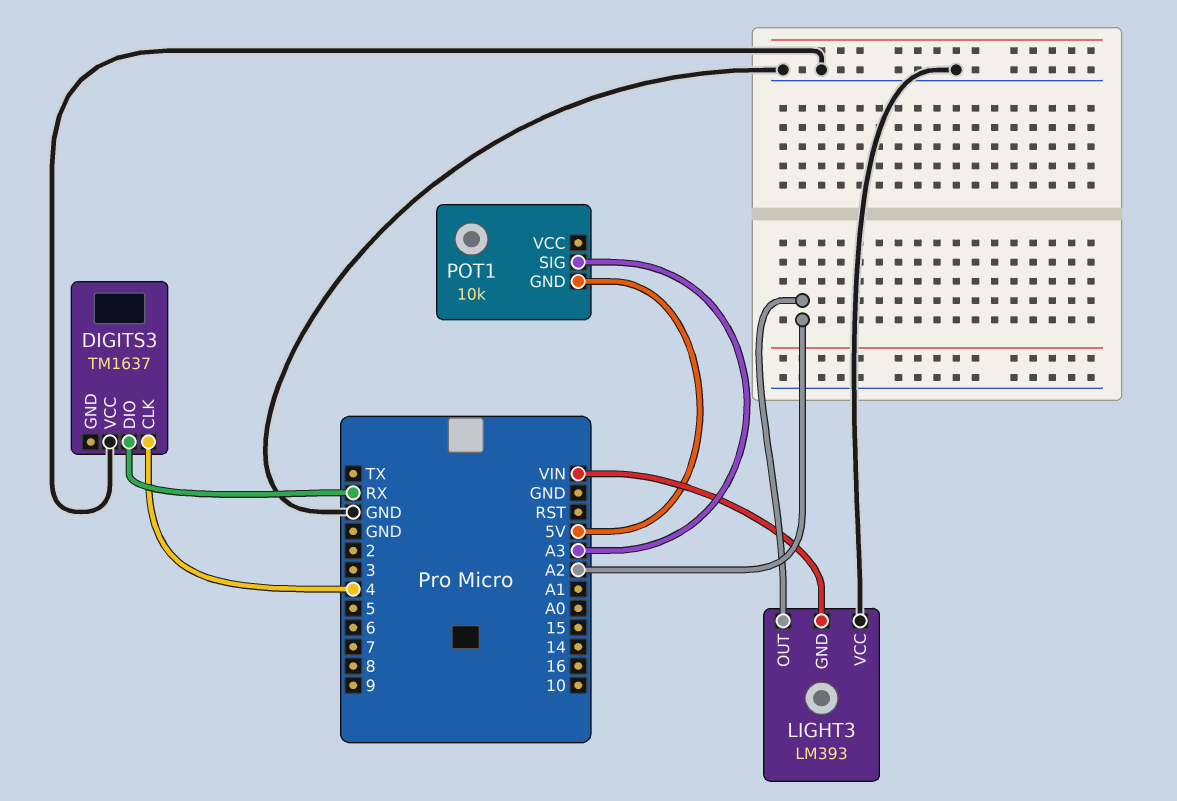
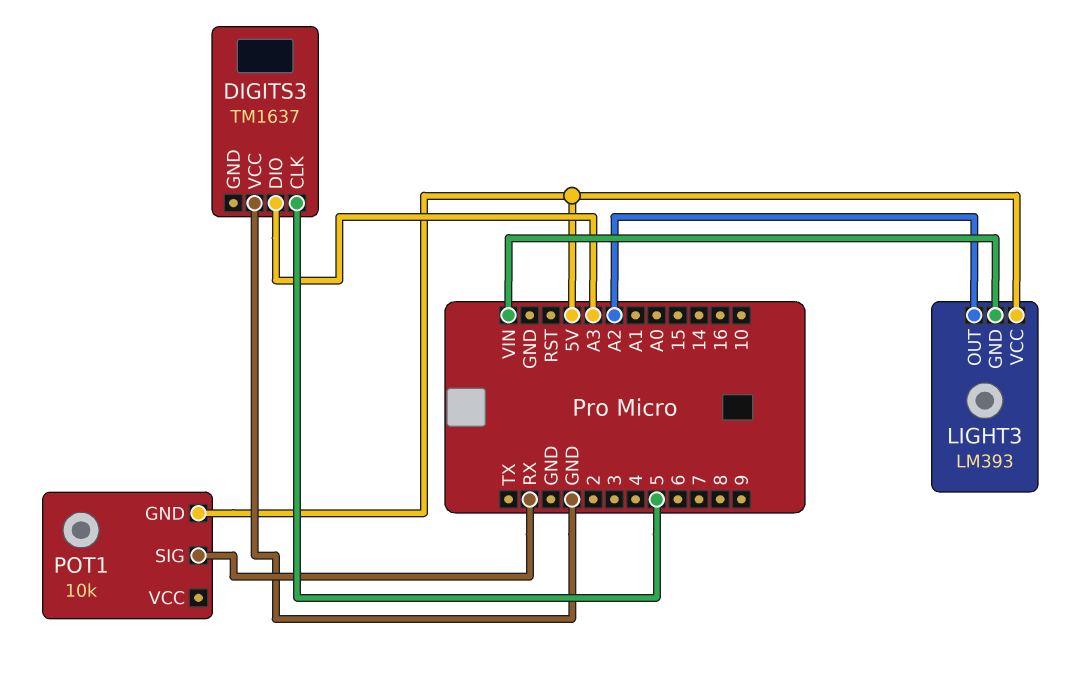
DIGITS3 pin CLK: 4 -> 5
DIGITS3 pin DIO: RX -> A3
LIGHT3 pin VCC: GND -> 5V
POT1 pin SIG: A3 -> RX

